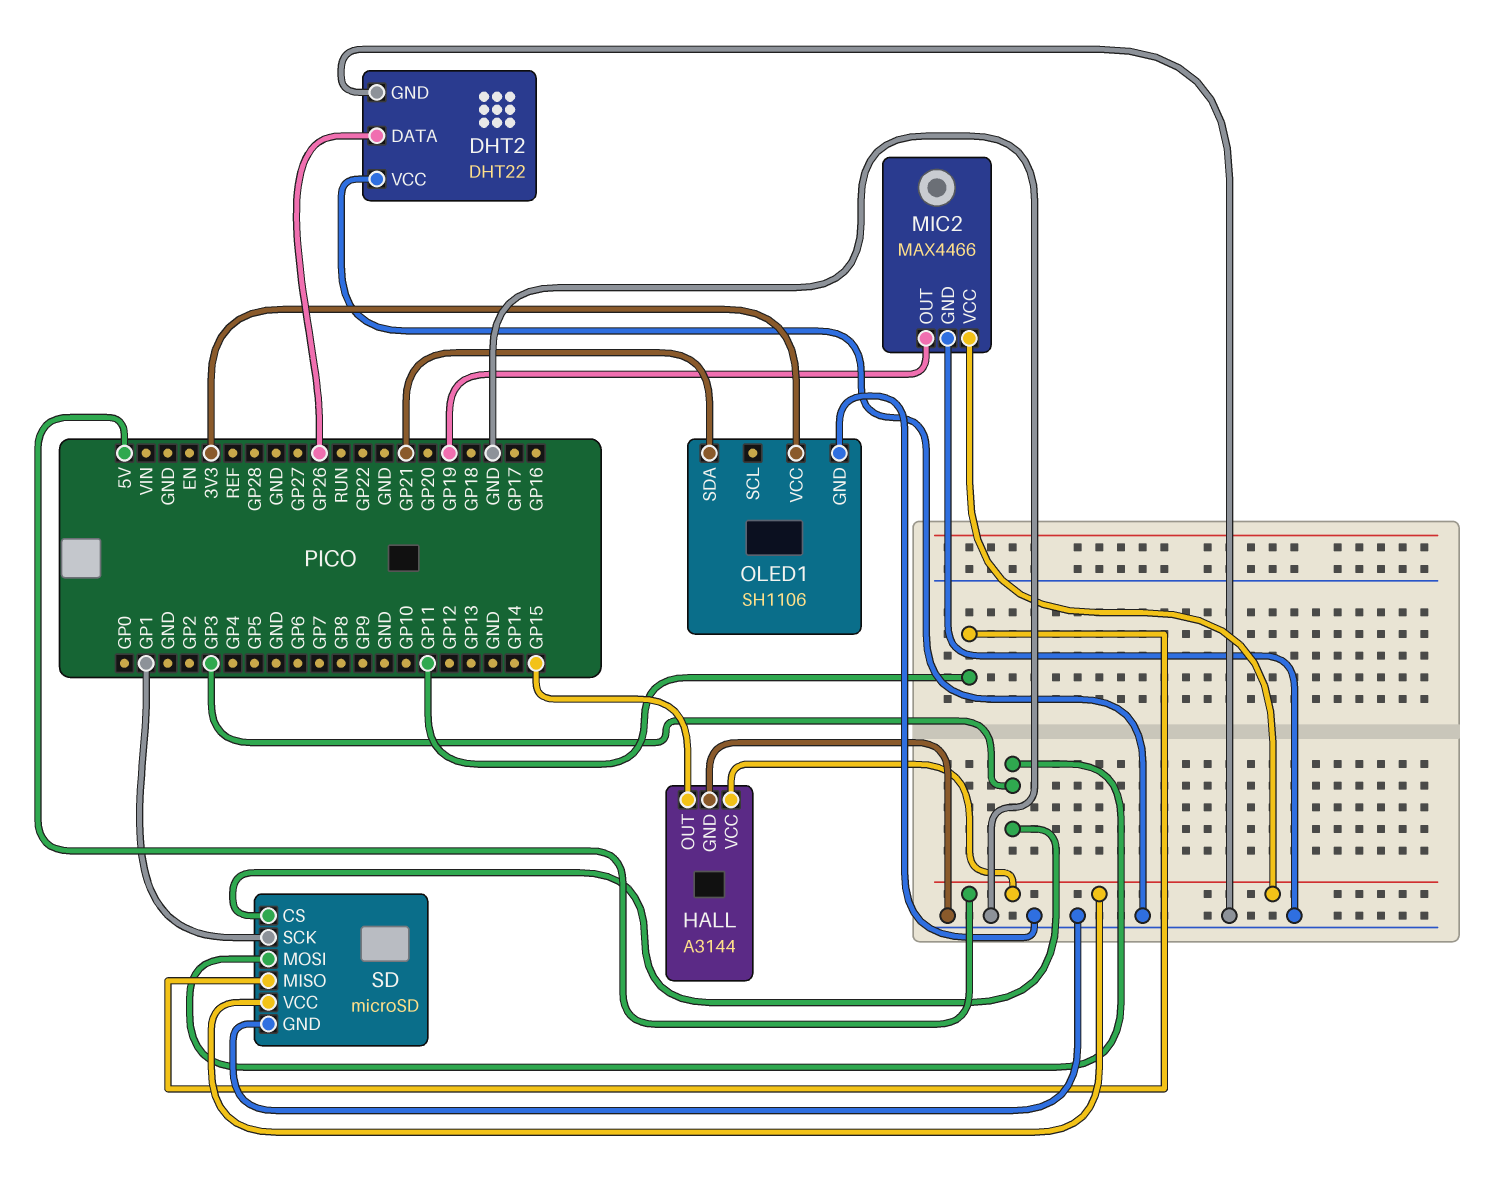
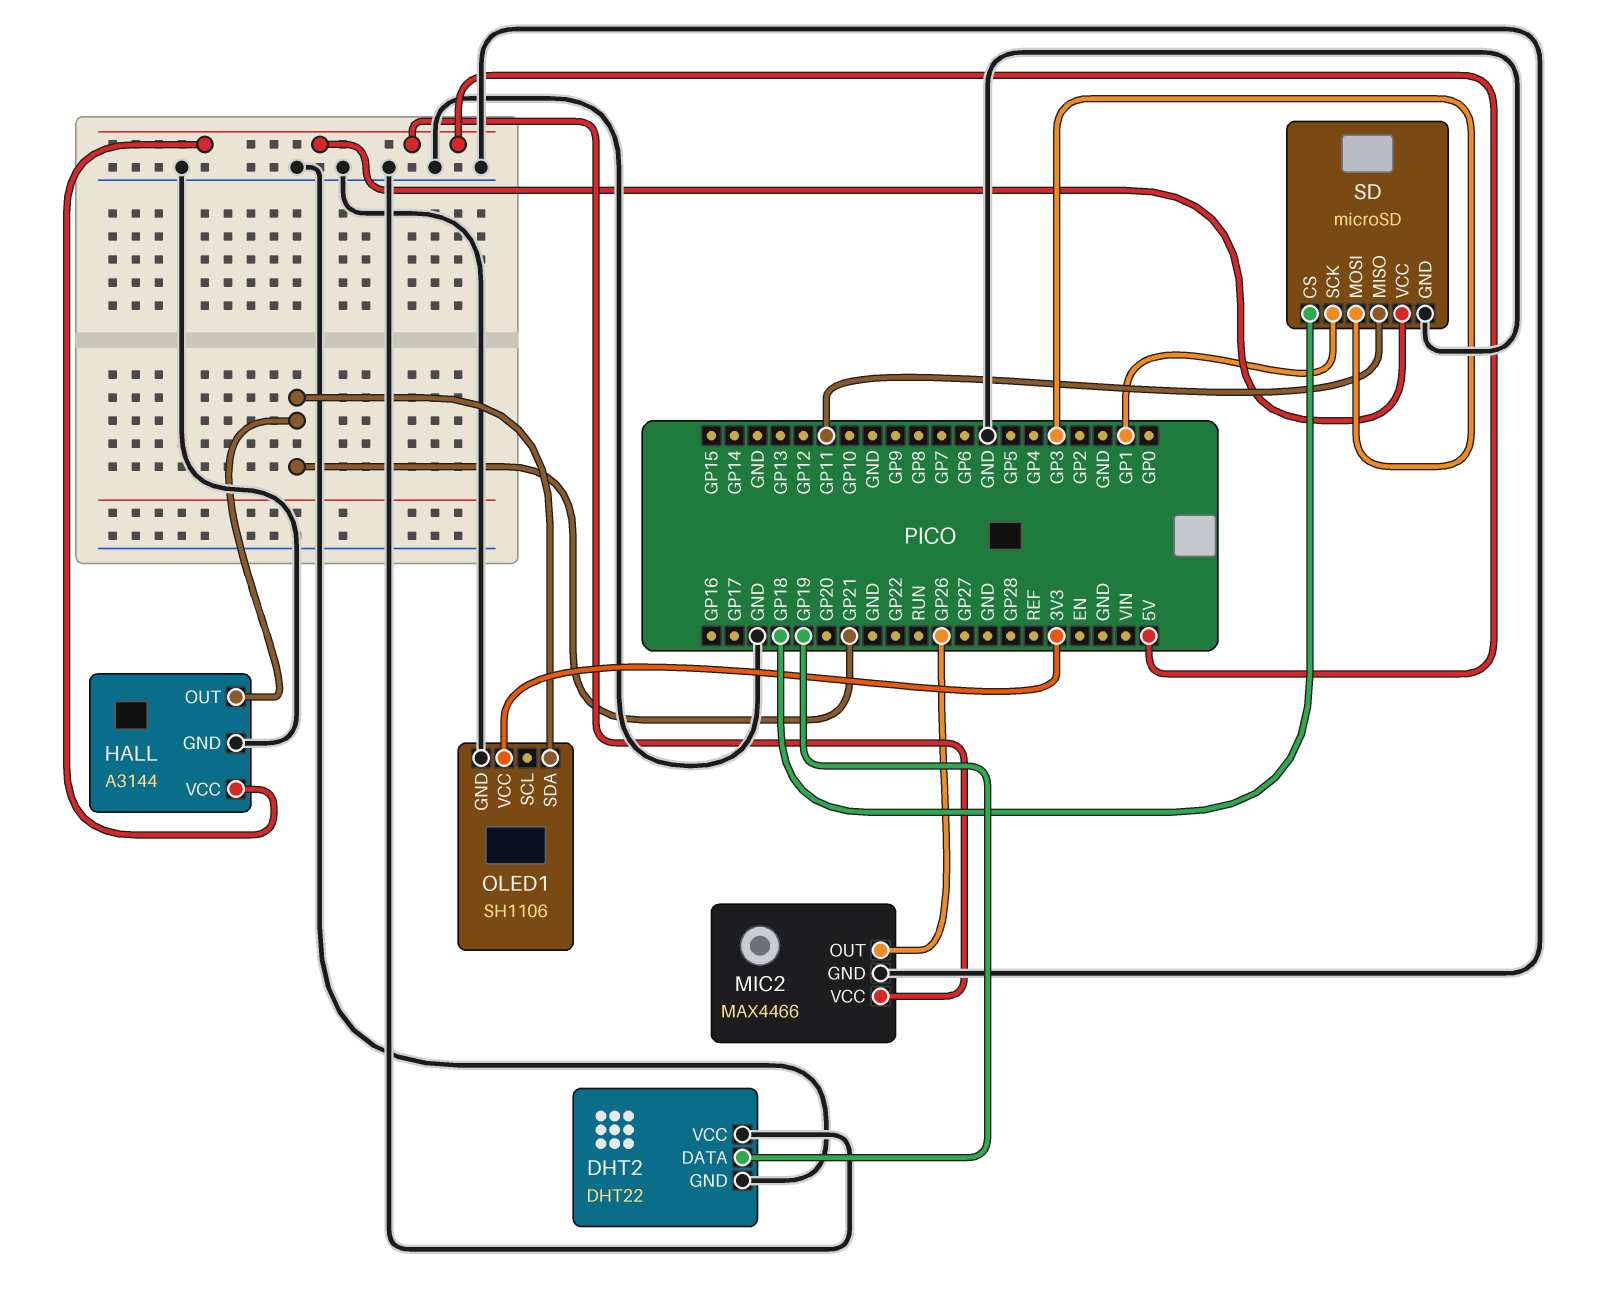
DHT2 pin DATA: GP26 -> GP19
HALL pin OUT: GP15 -> GP21
MIC2 pin OUT: GP19 -> GP26
SD pin CS: GP3 -> GP18

